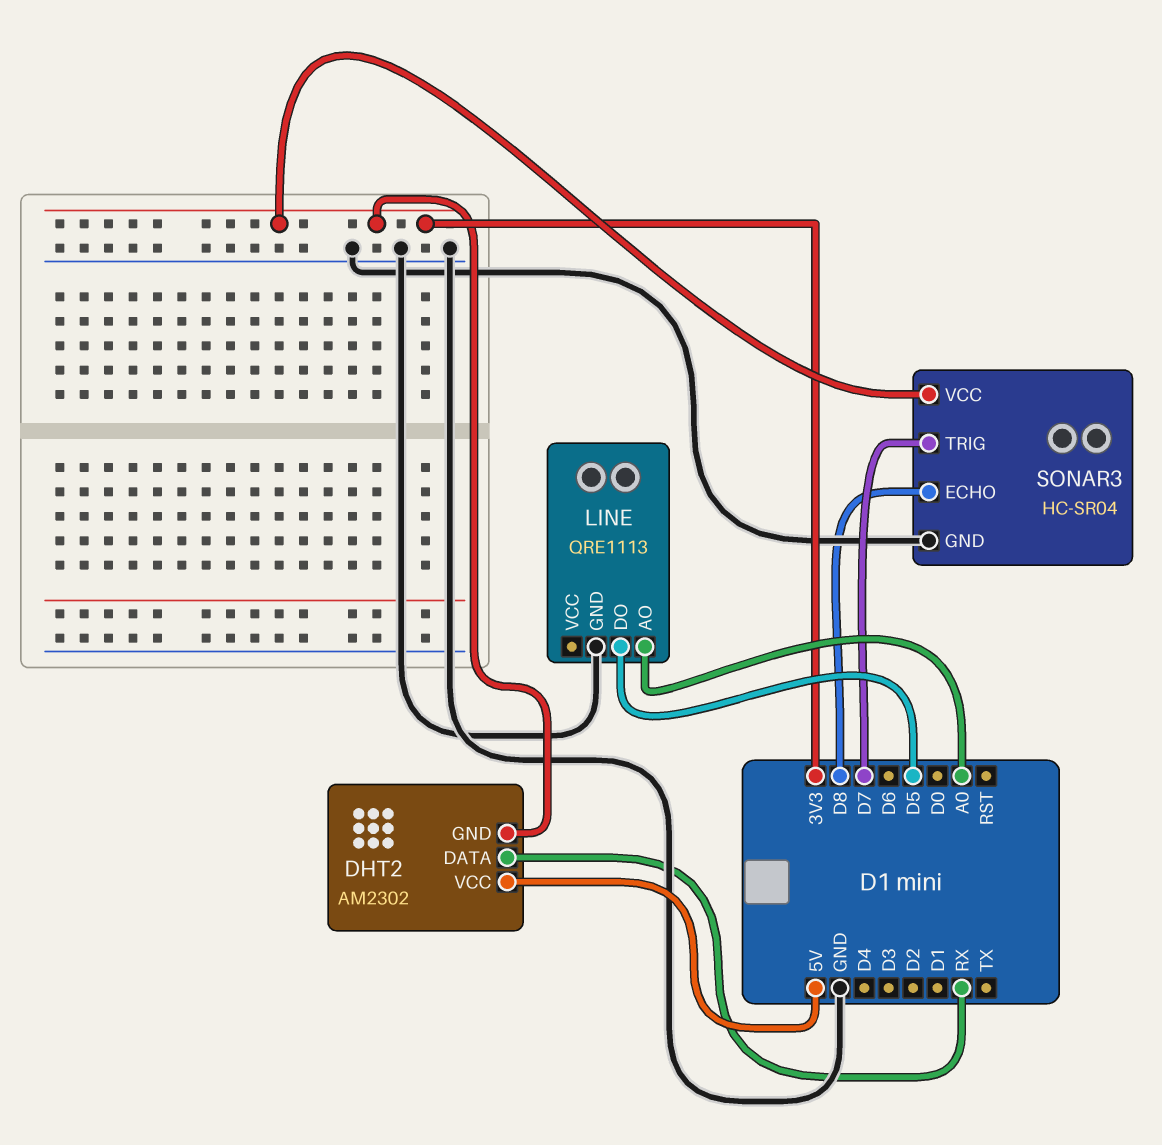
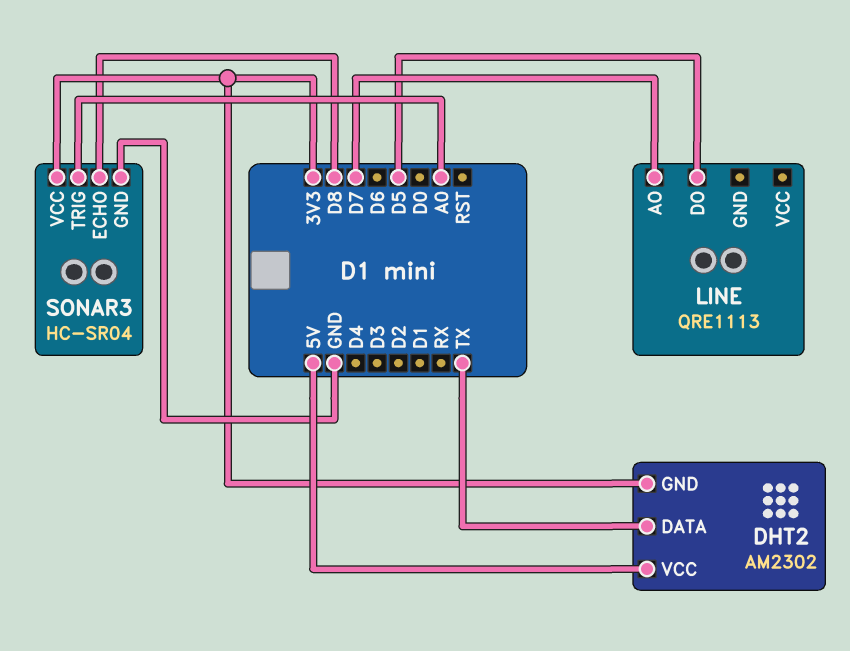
DHT2 pin DATA: RX -> TX
LINE pin AO: A0 -> D7
LINE pin GND: GND -> none
SONAR3 pin TRIG: D7 -> A0

